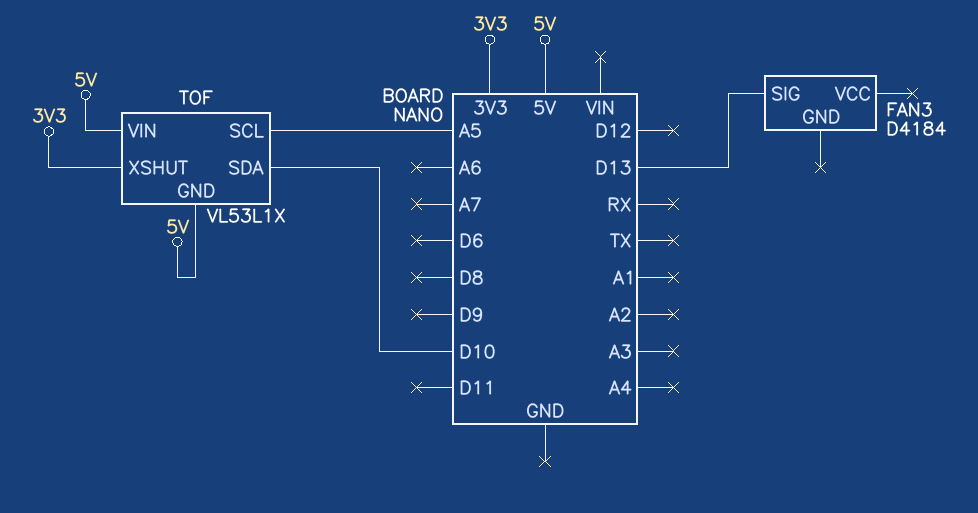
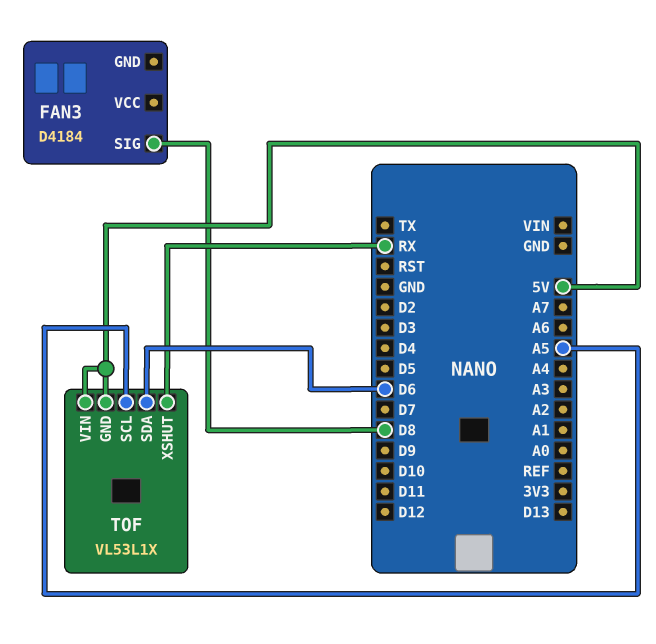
FAN3 pin SIG: D13 -> D8
TOF pin SDA: D10 -> D6
TOF pin XSHUT: 3V3 -> RX

